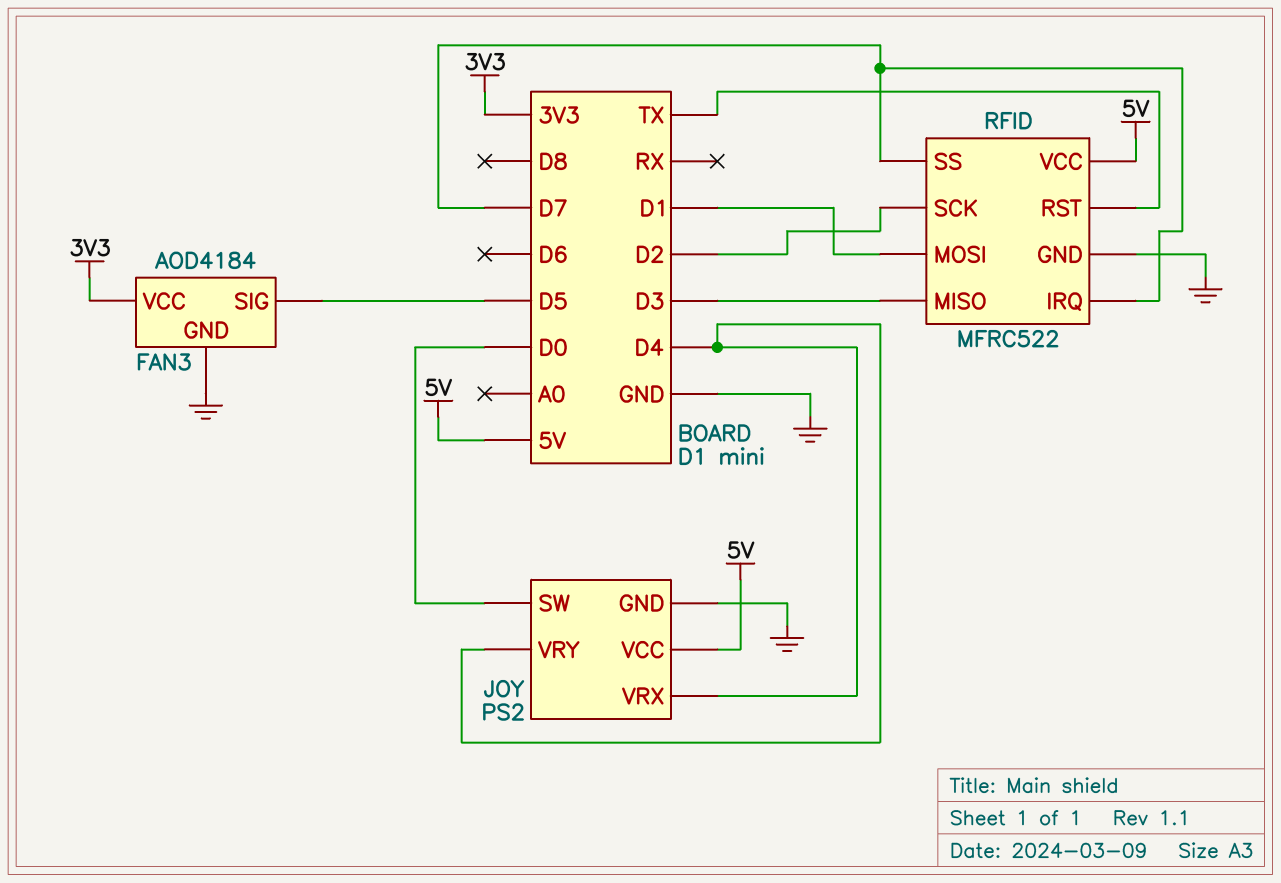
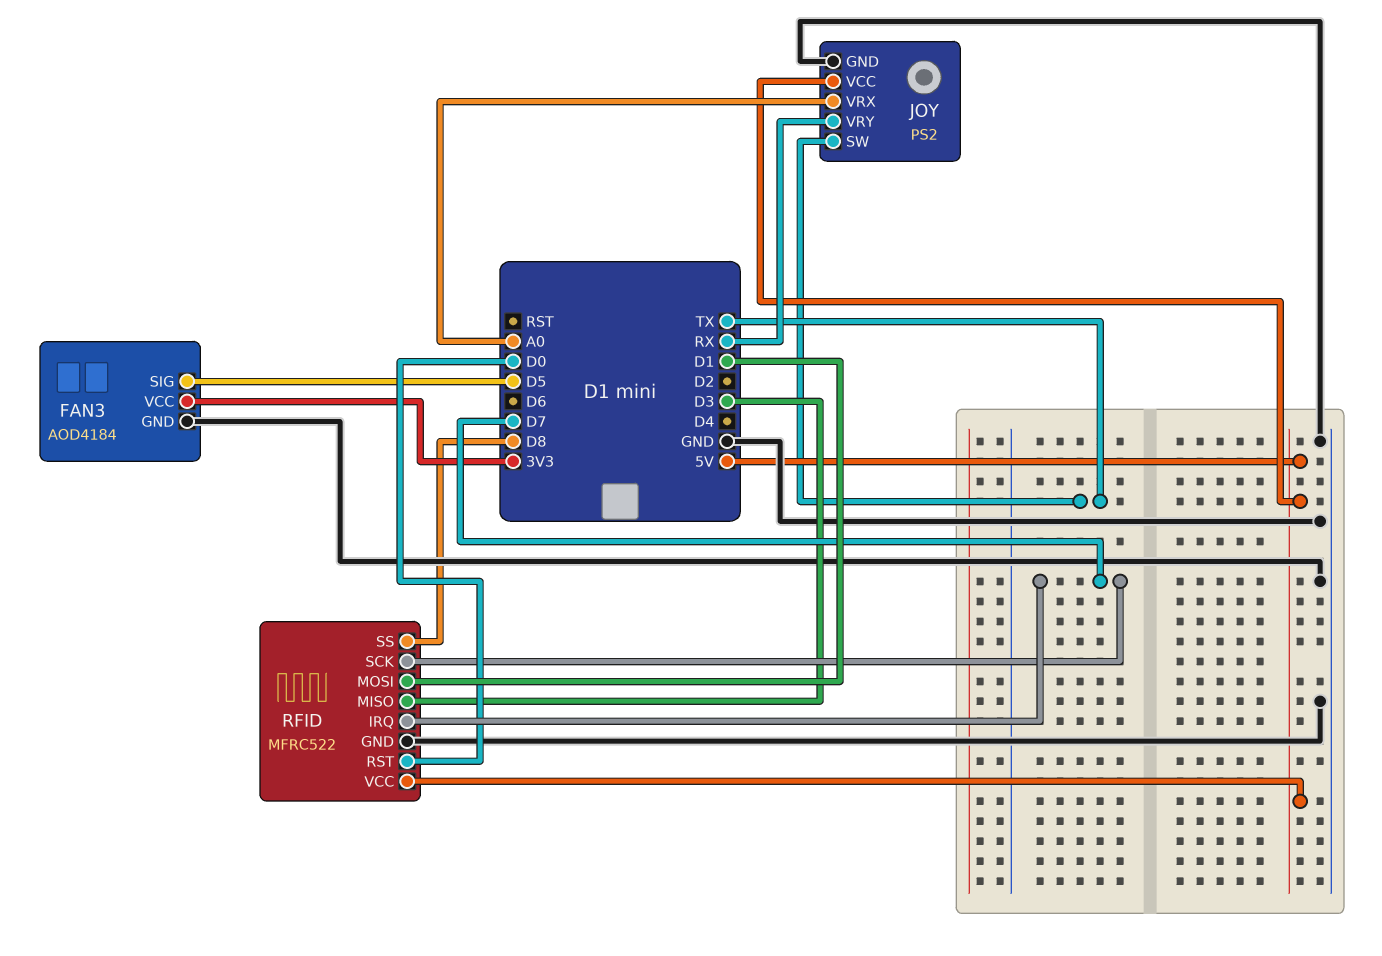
JOY pin SW: D0 -> TX
JOY pin VRX: D4 -> A0
JOY pin VRY: D4 -> RX
RFID pin RST: TX -> D0
RFID pin SCK: D2 -> D7
RFID pin SS: D7 -> D8

